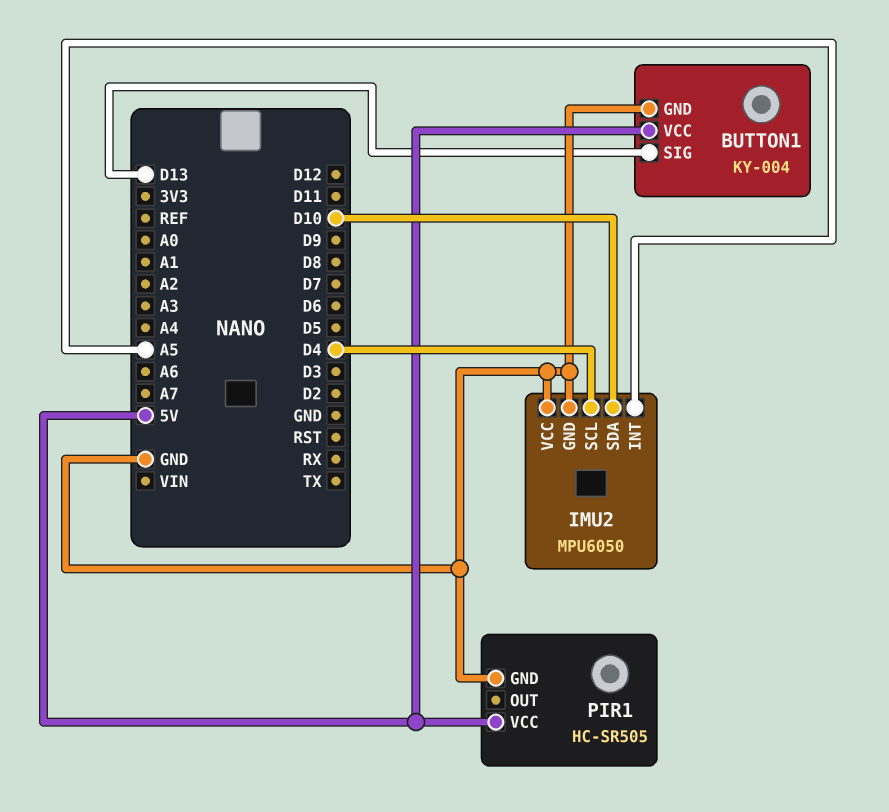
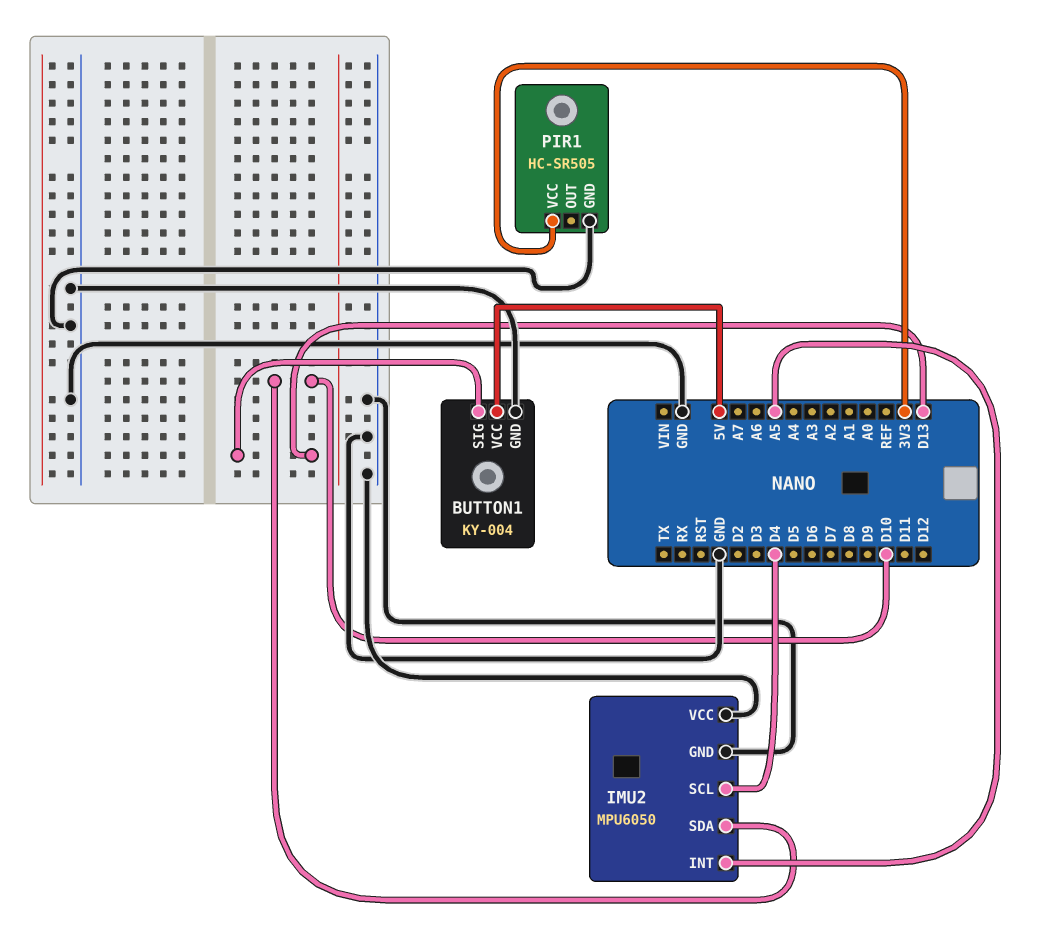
PIR1 pin VCC: 5V -> 3V3

